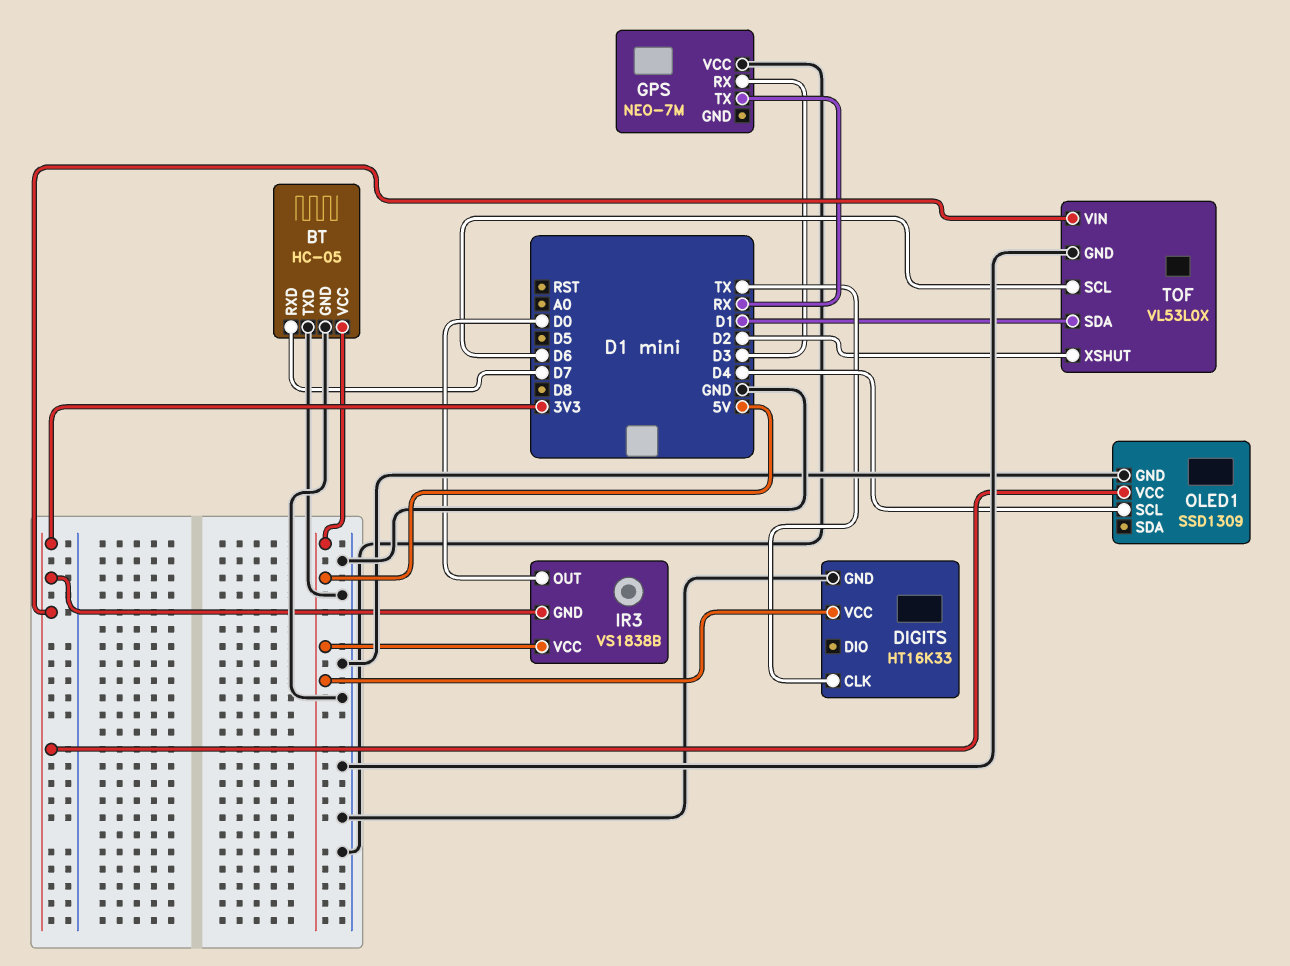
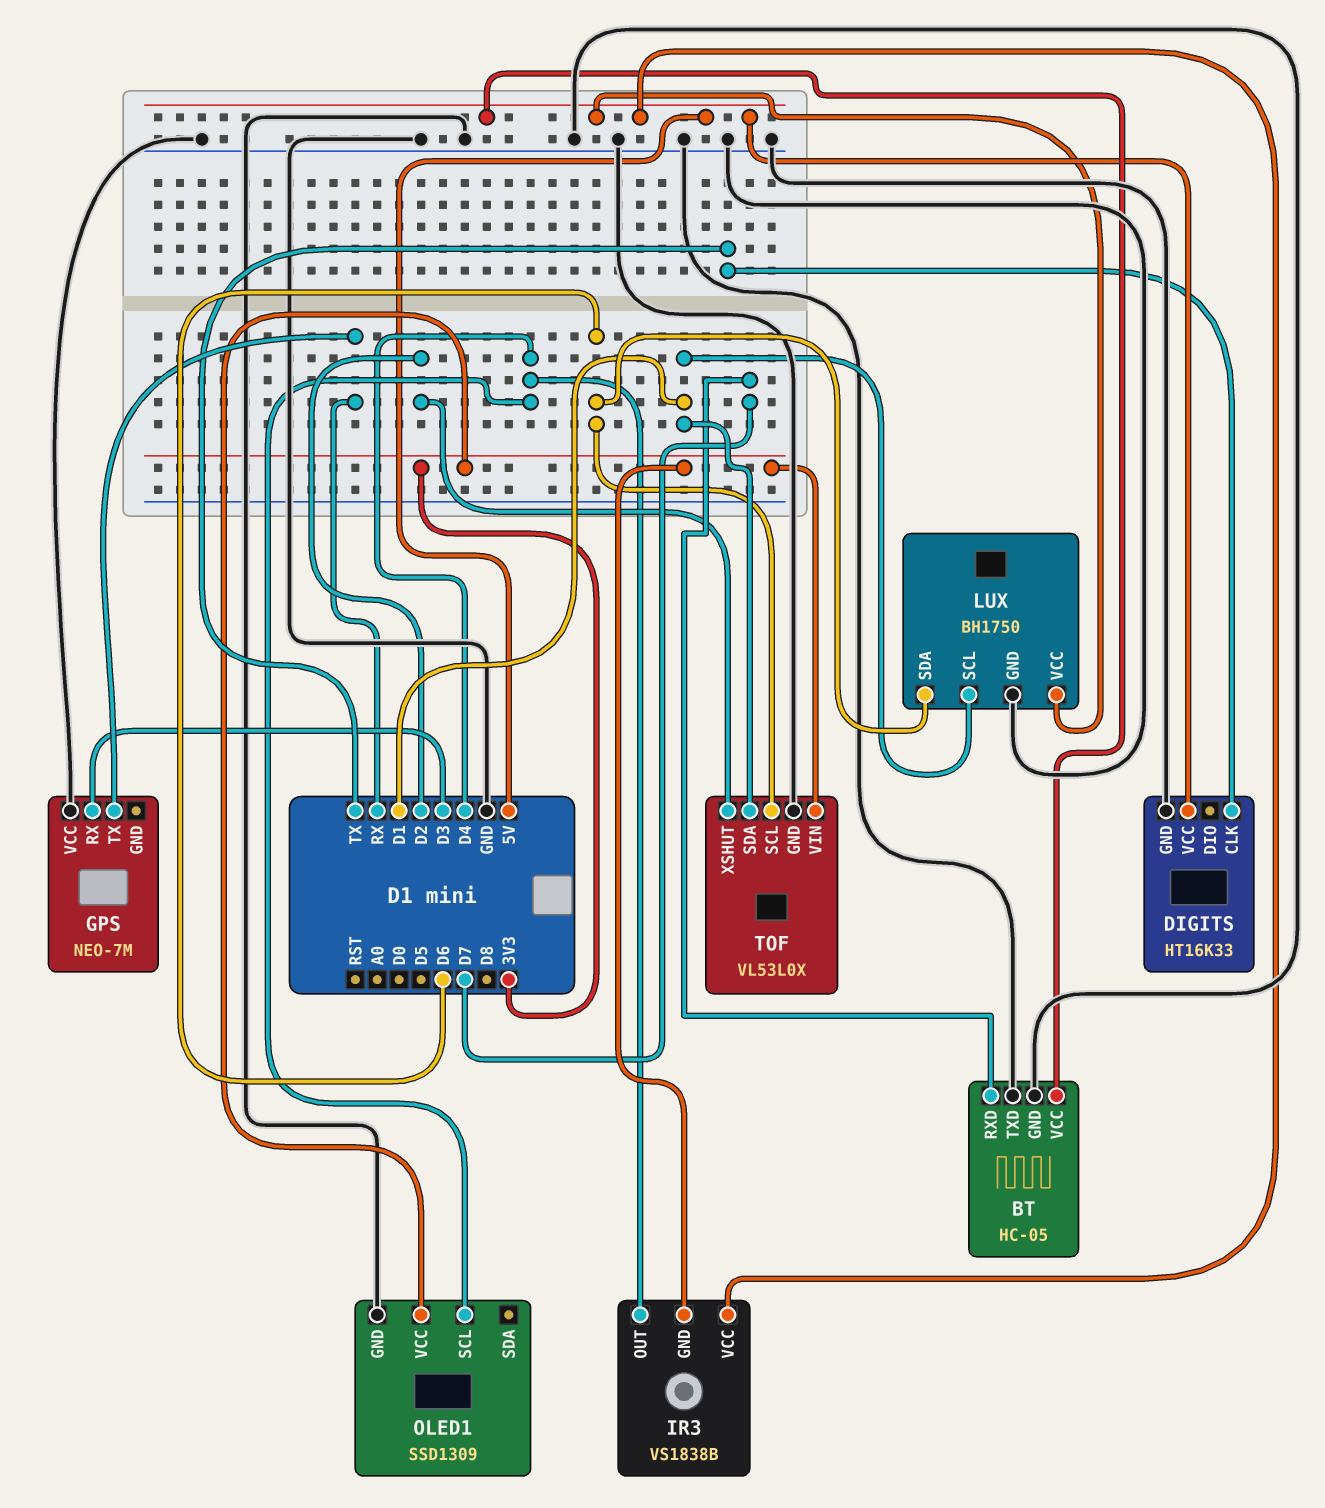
IR3 pin OUT: D0 -> D4
LUX: none -> BH1750
LUX pin GND: none -> GND
LUX pin SCL: none -> D1
LUX pin SDA: none -> D6
LUX pin VCC: none -> 5V

